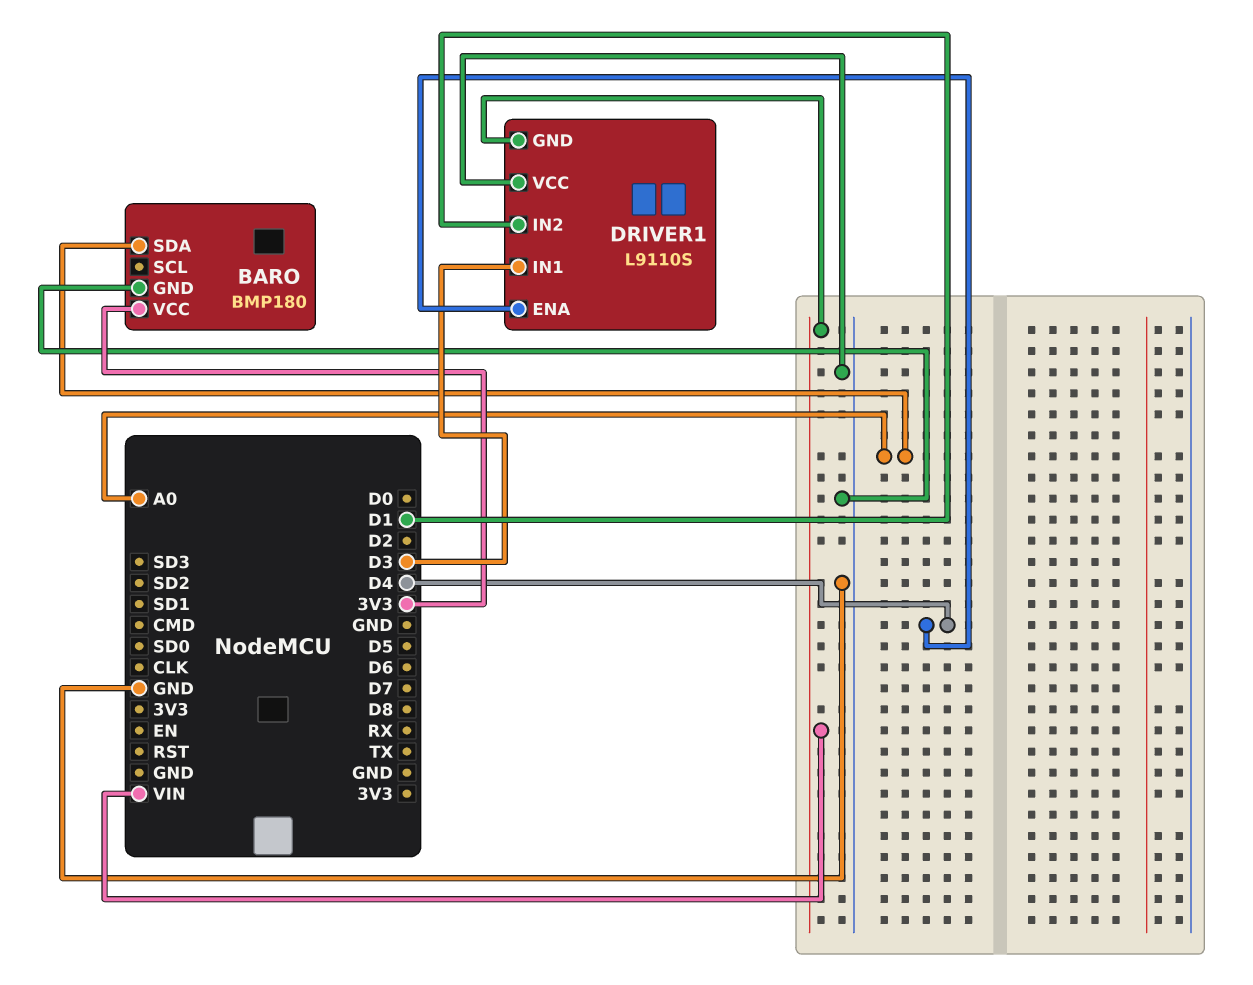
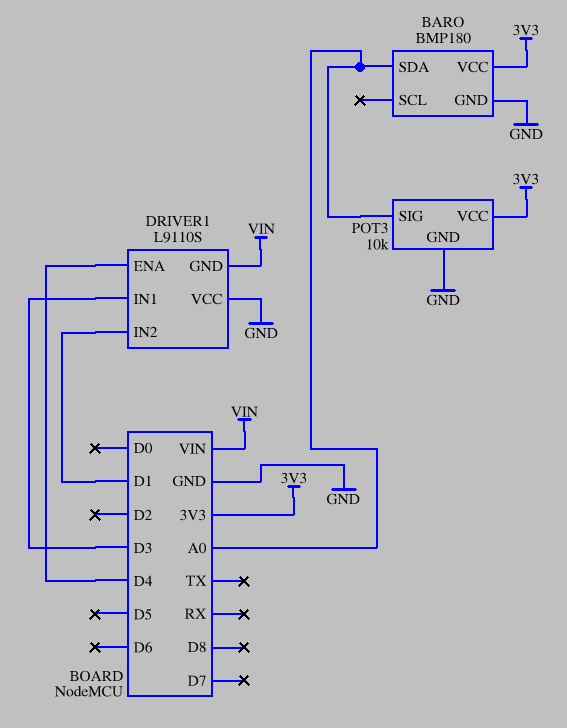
POT3: none -> 10k
POT3 pin GND: none -> GND
POT3 pin SIG: none -> A0
POT3 pin VCC: none -> 3V3

